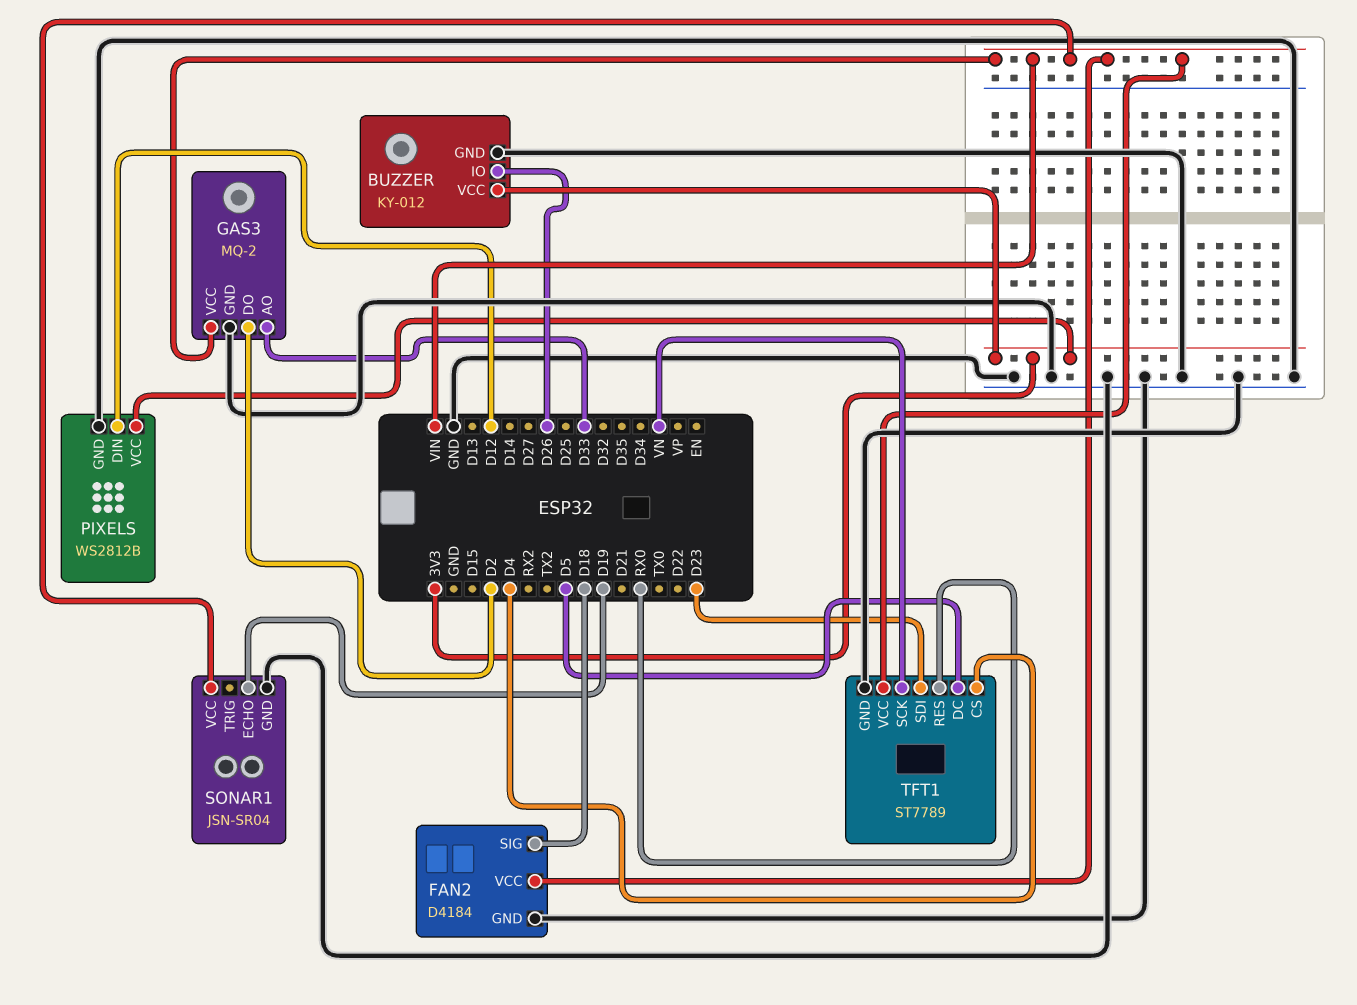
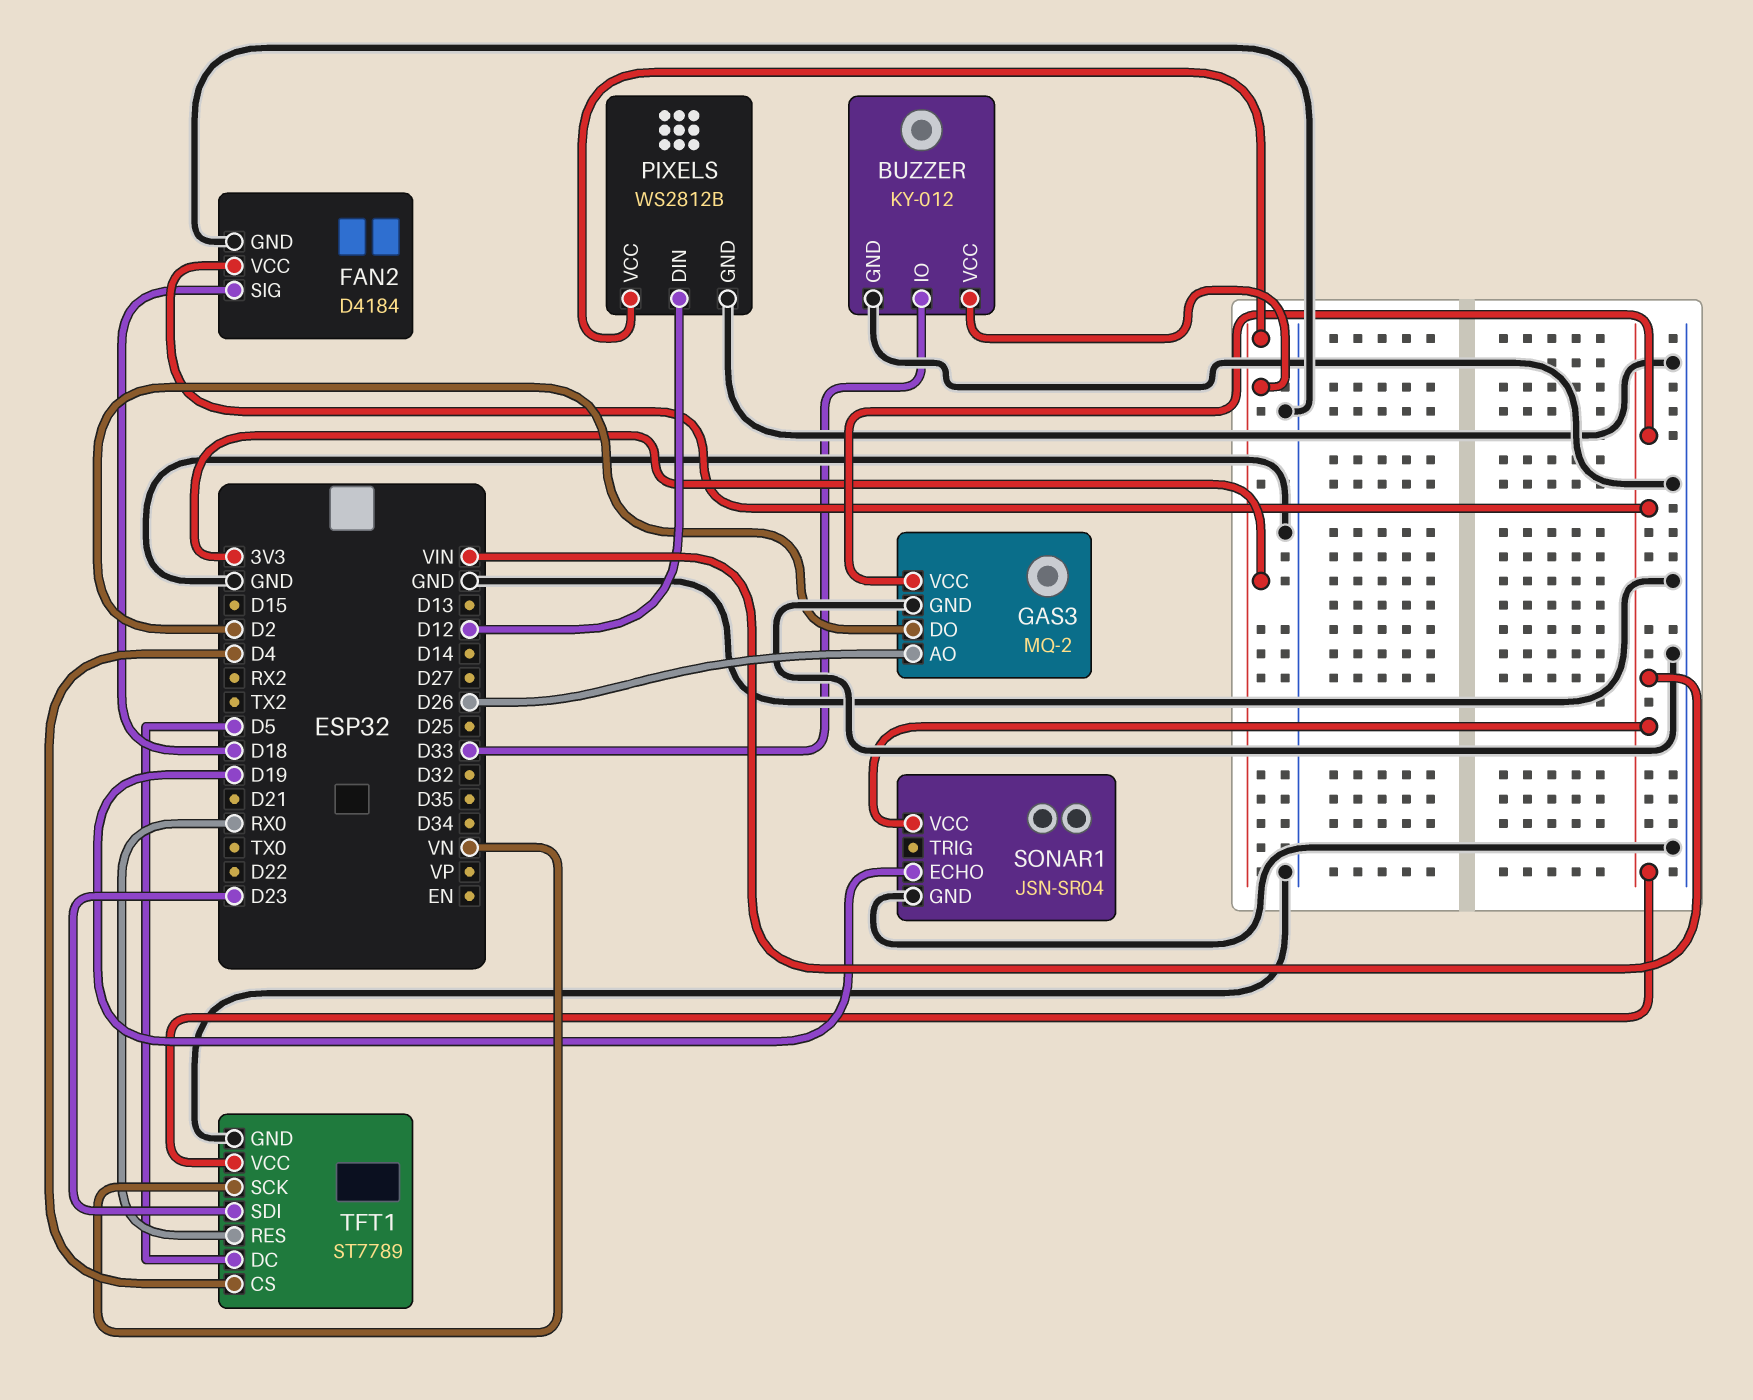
BUZZER pin IO: D26 -> D33
GAS3 pin AO: D33 -> D26

